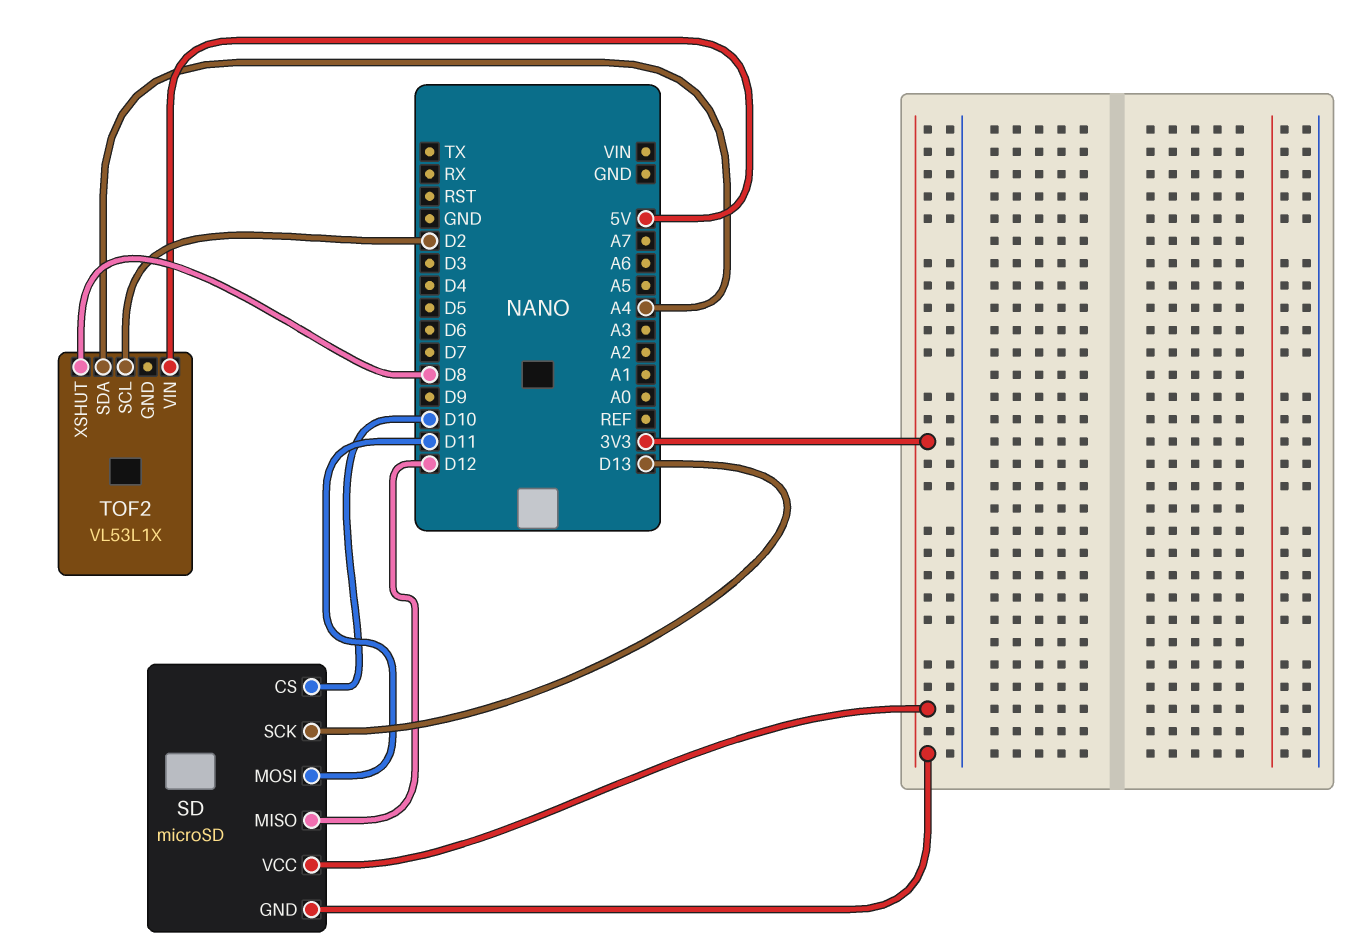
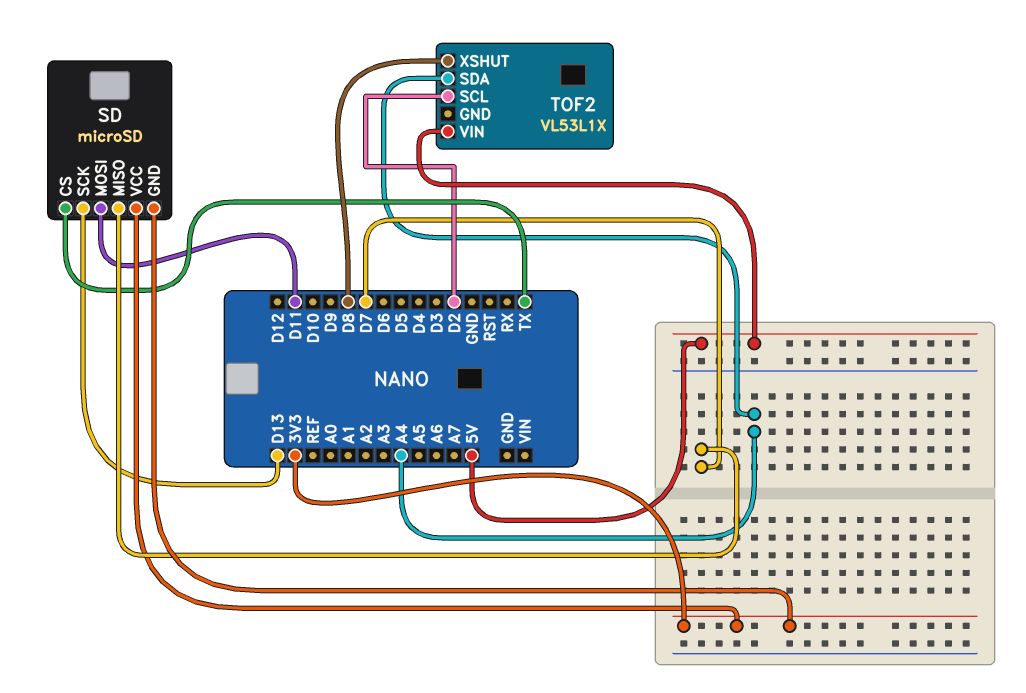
SD pin CS: D10 -> TX
SD pin MISO: D12 -> D7

